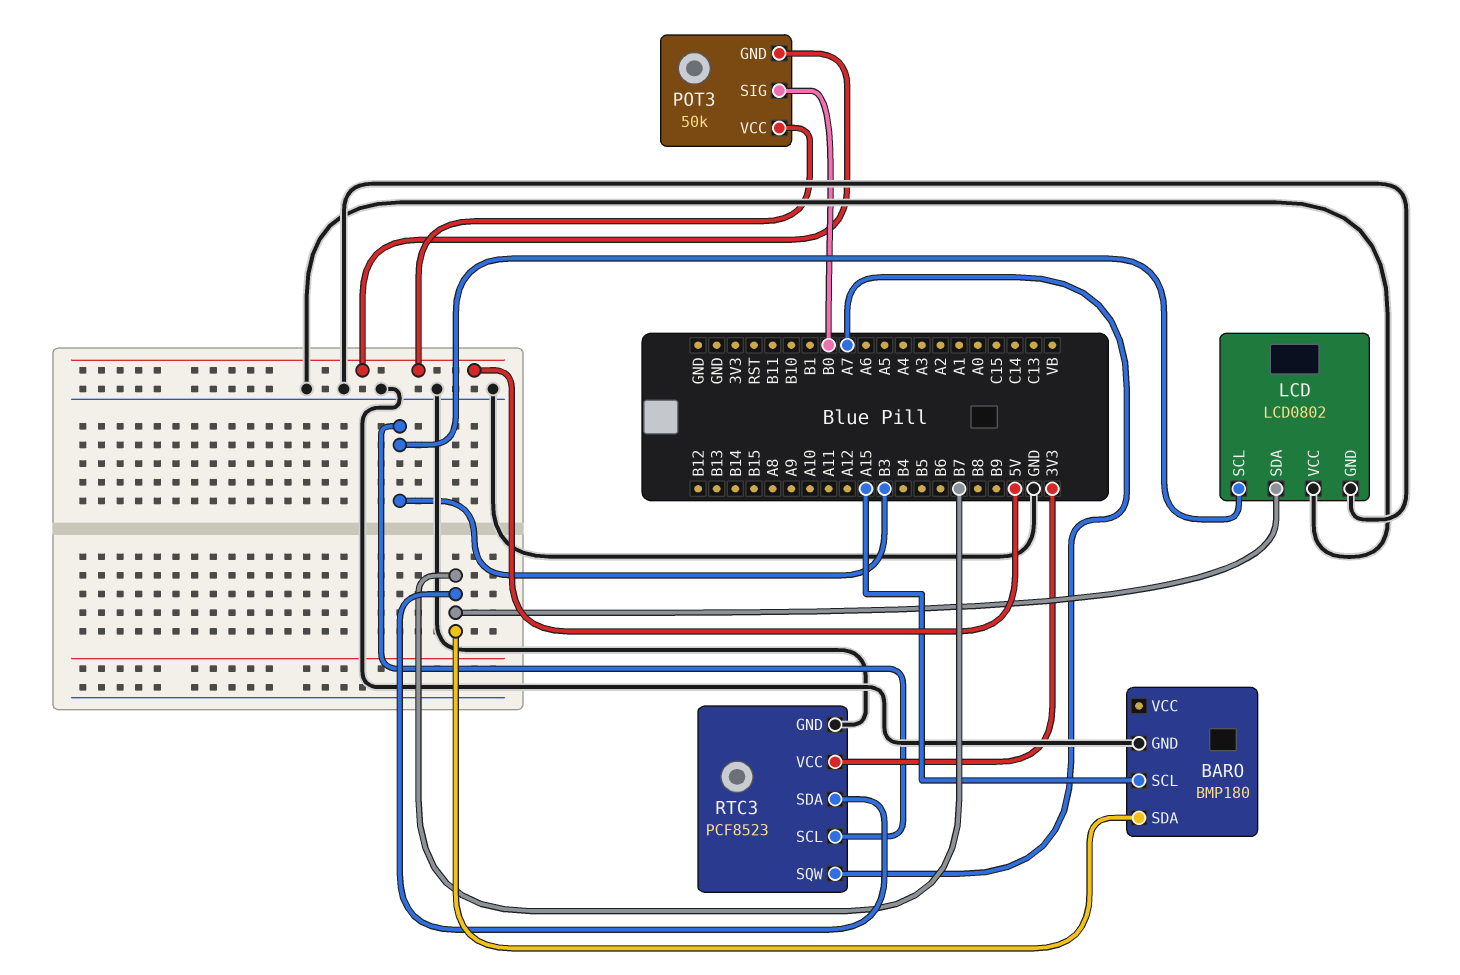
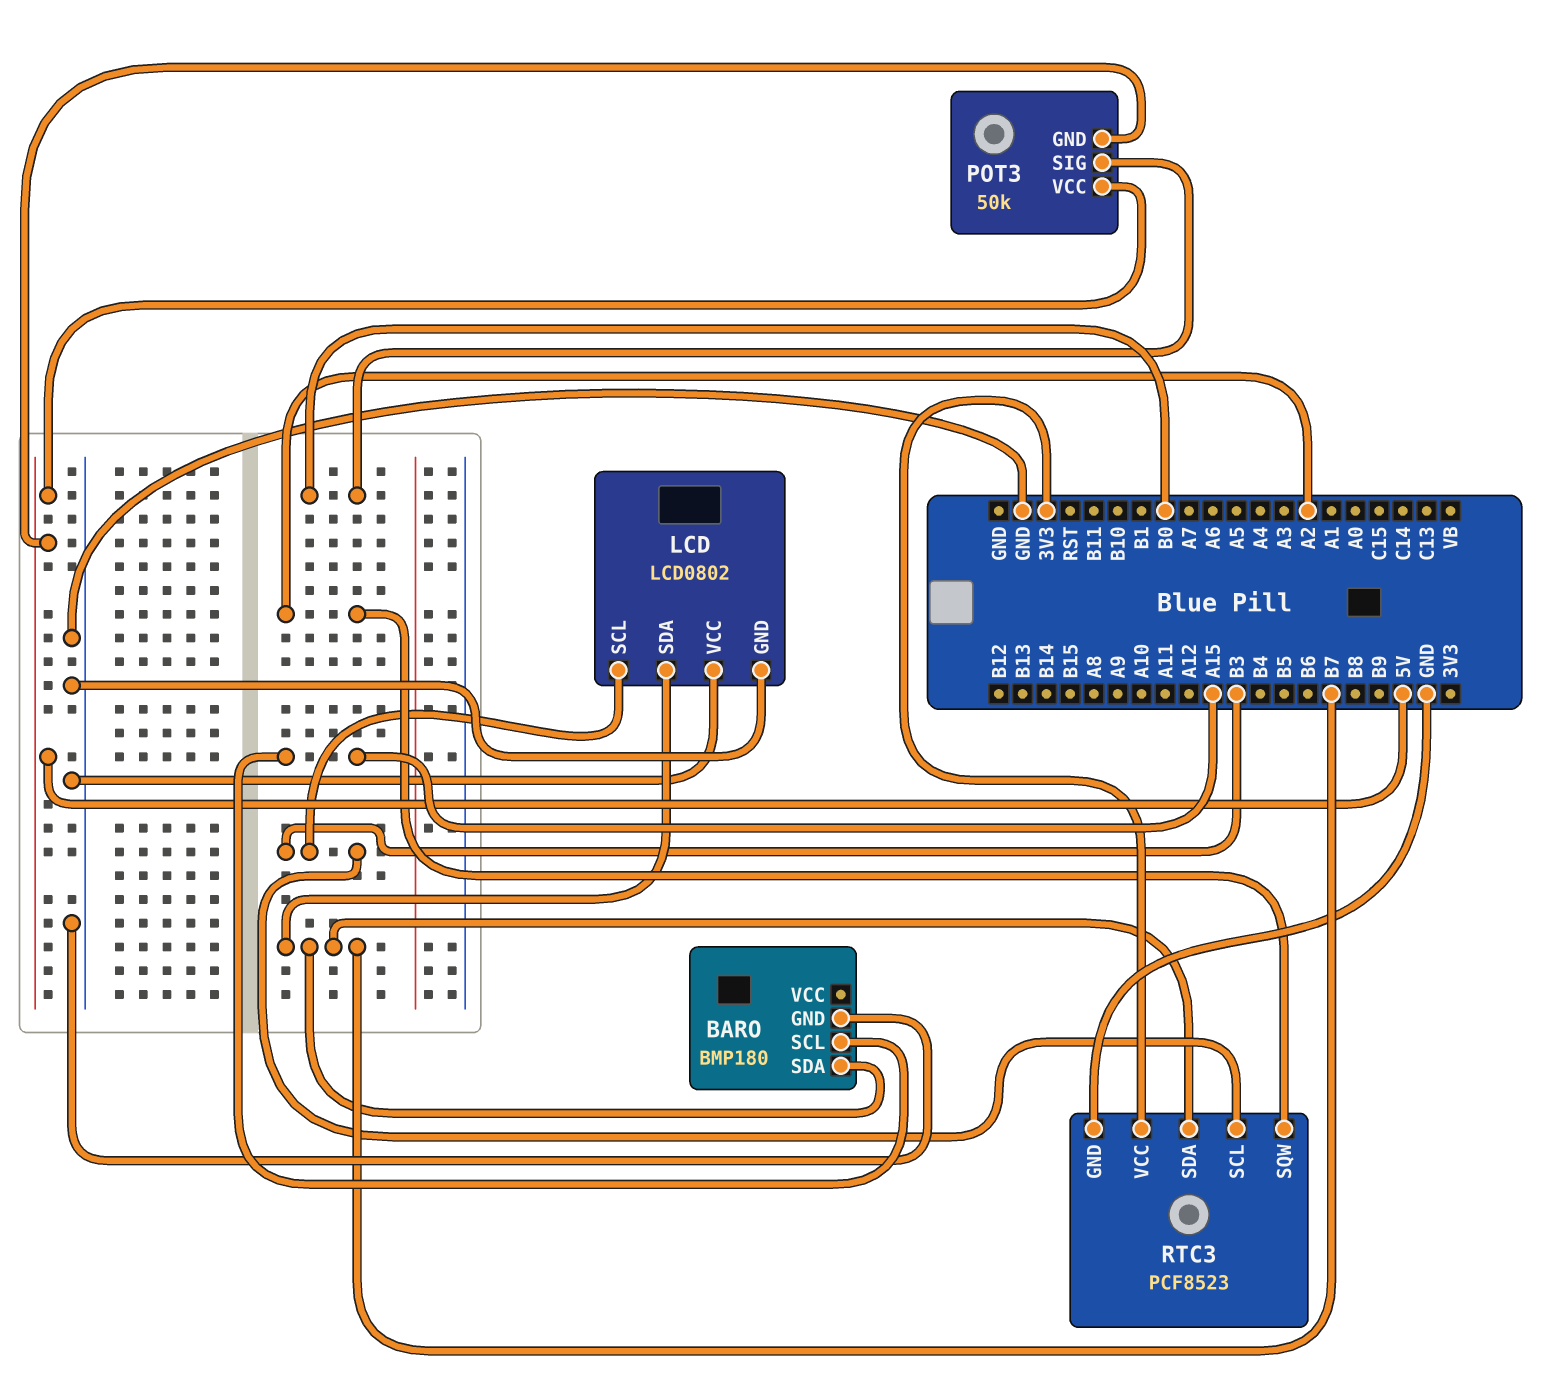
RTC3 pin SQW: A7 -> A2

